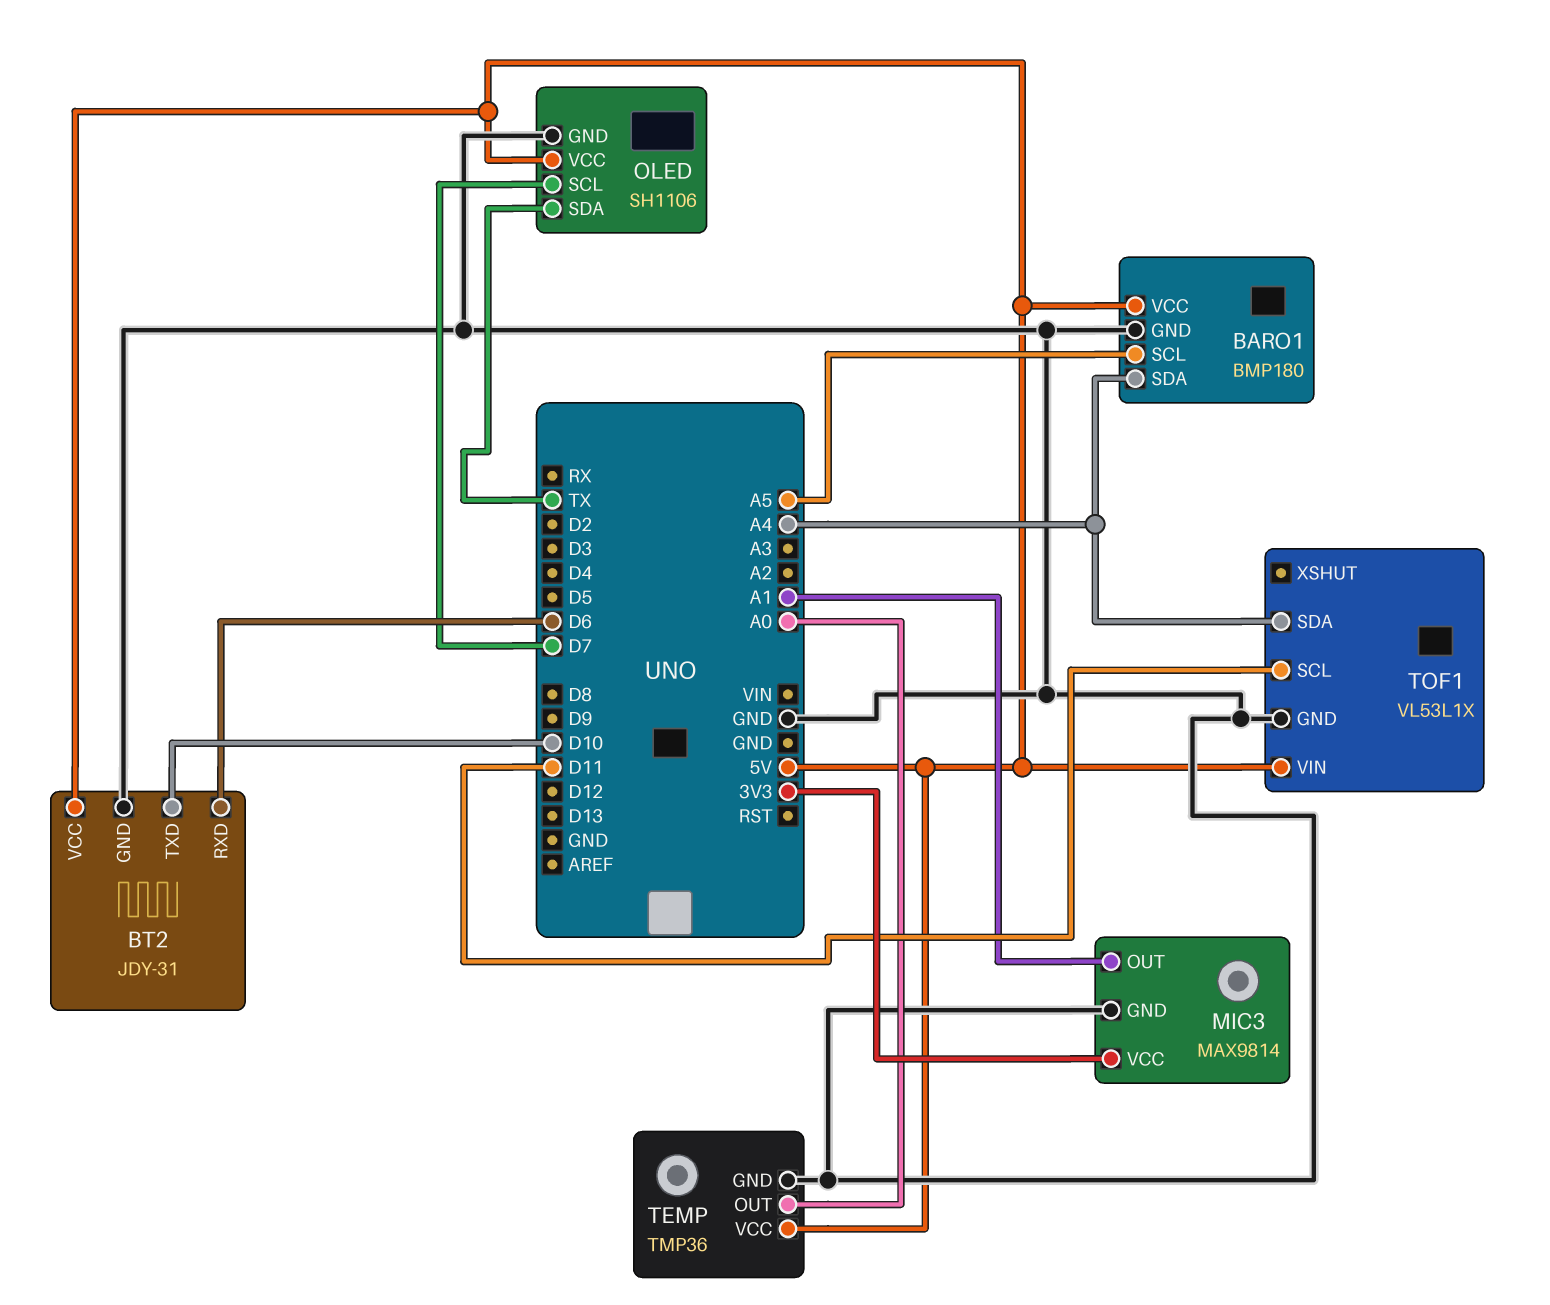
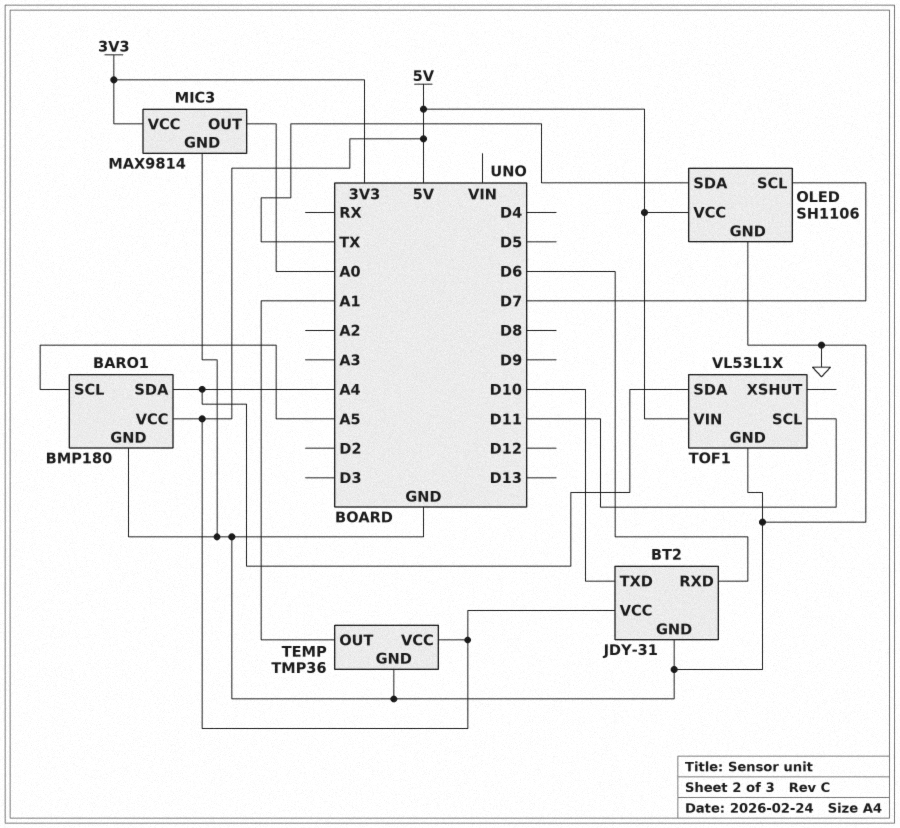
MIC3 pin OUT: A1 -> A0
TEMP pin OUT: A0 -> A1

